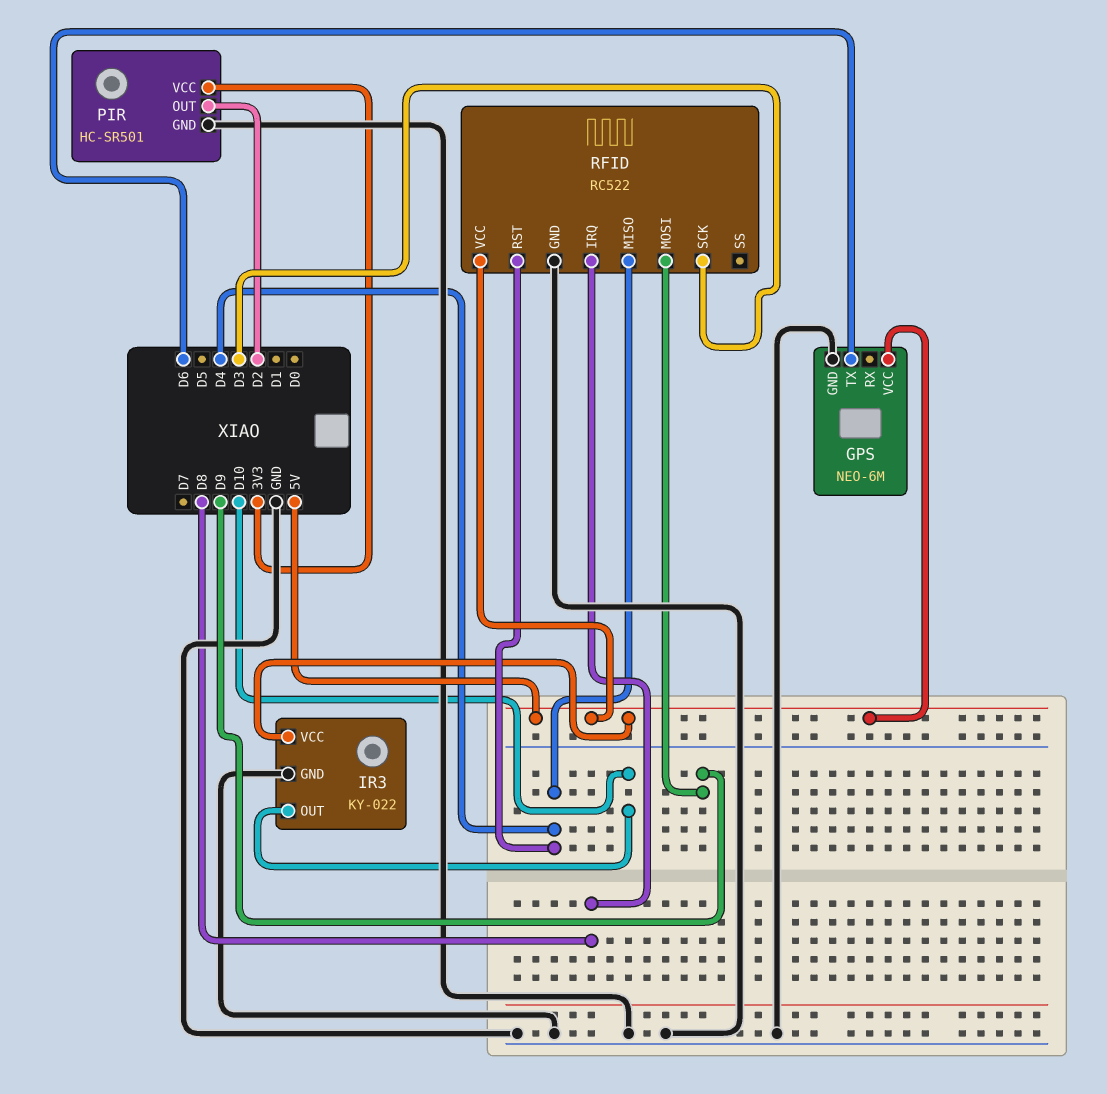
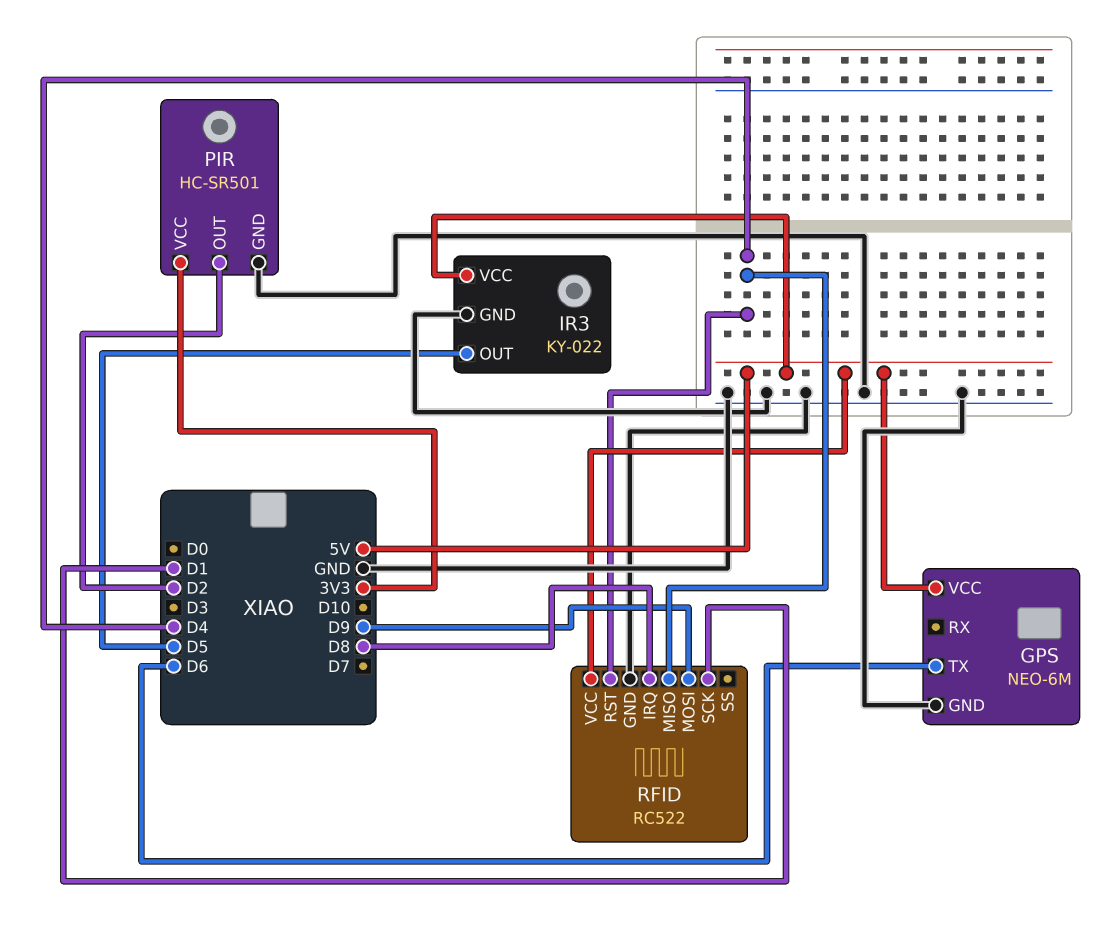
IR3 pin OUT: D10 -> D5
RFID pin SCK: D3 -> D1

